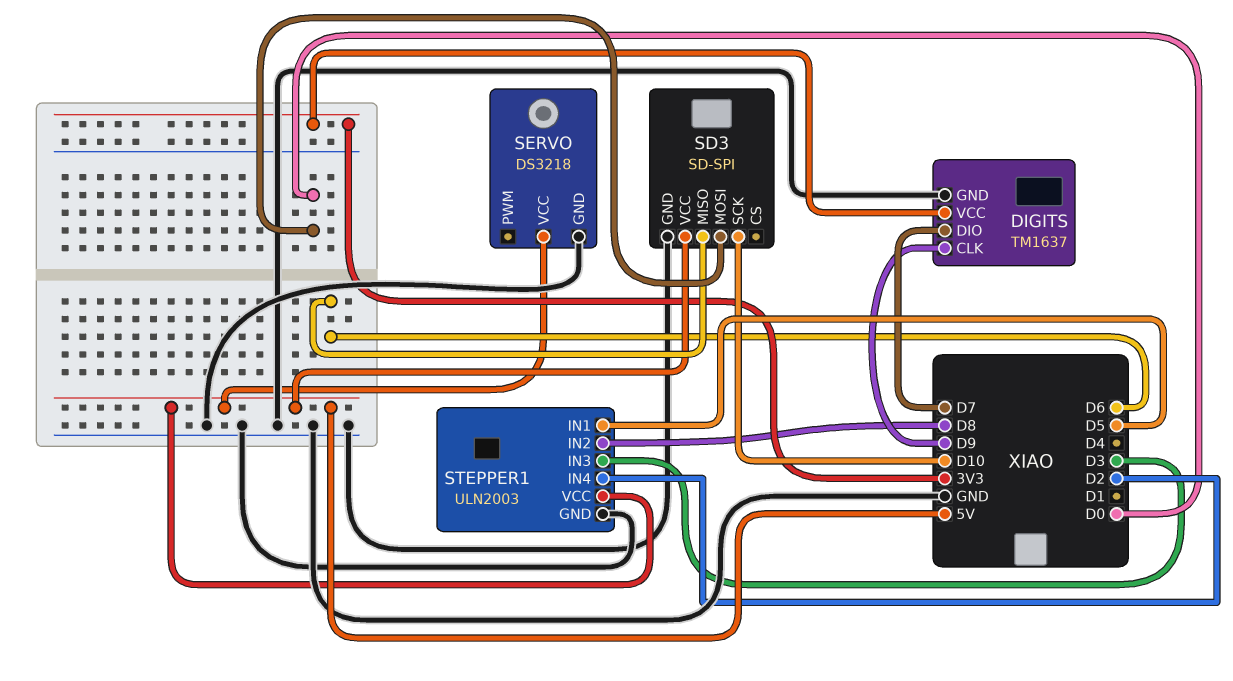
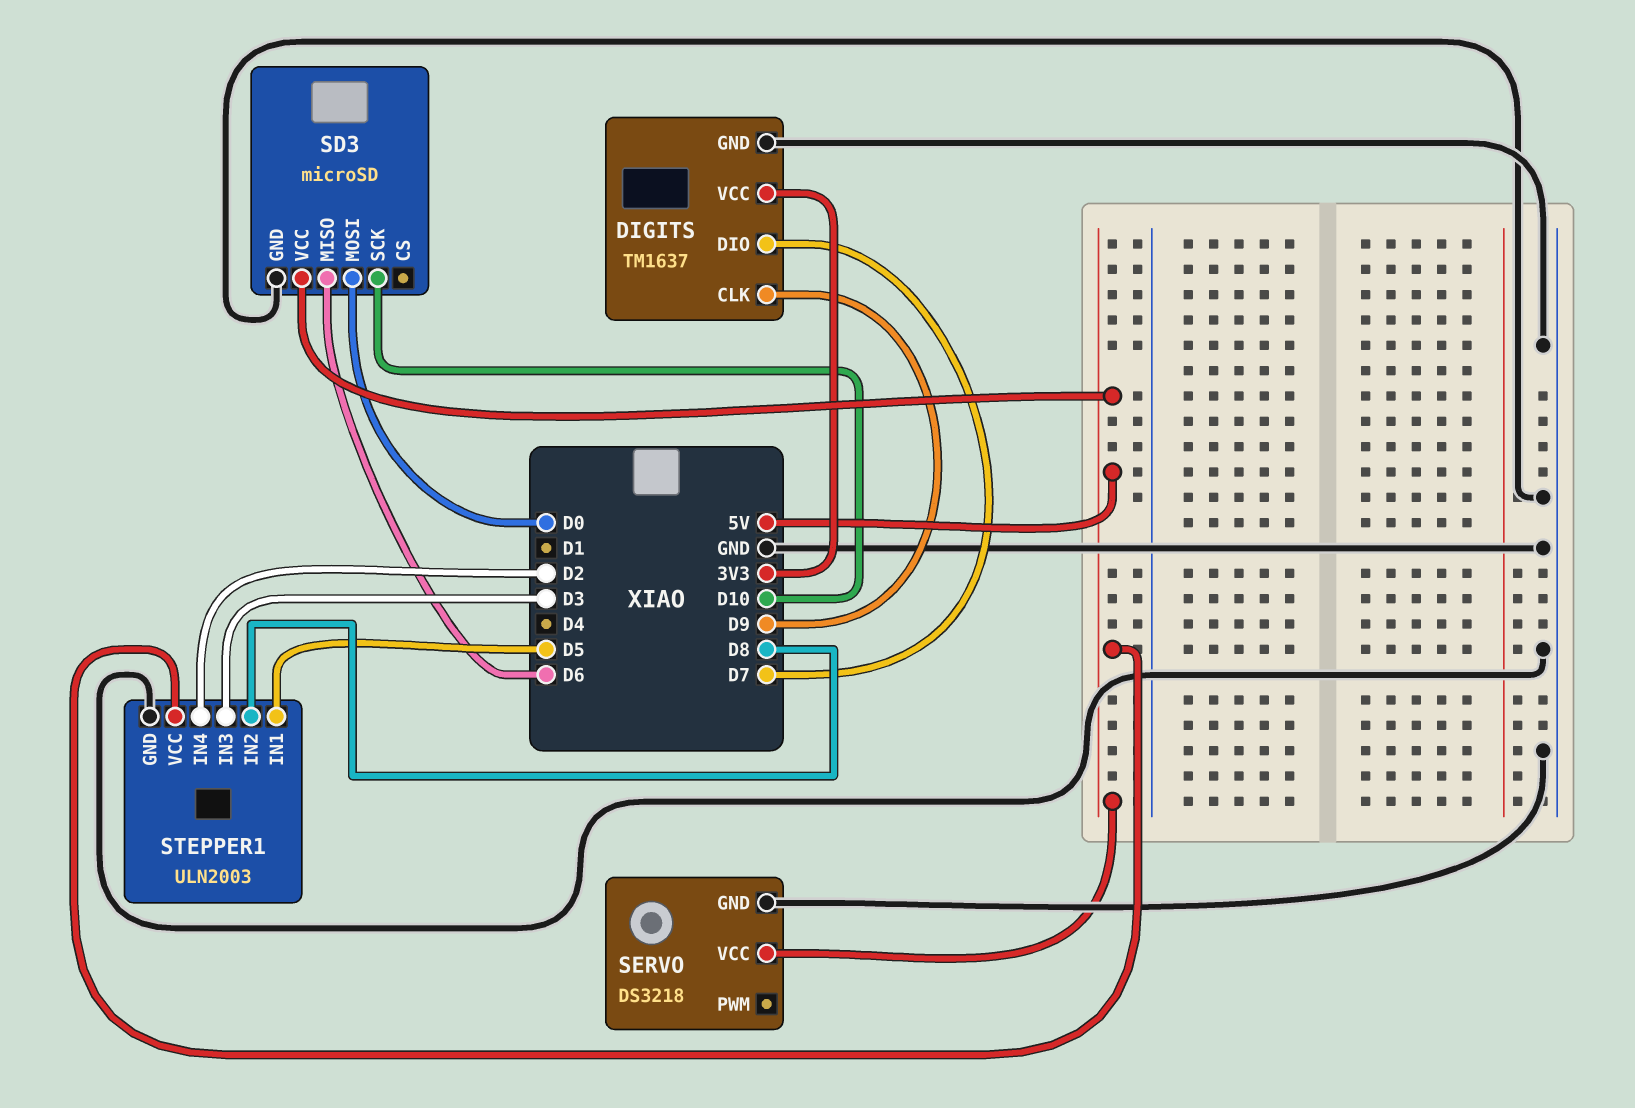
SD3: SD-SPI -> microSD

